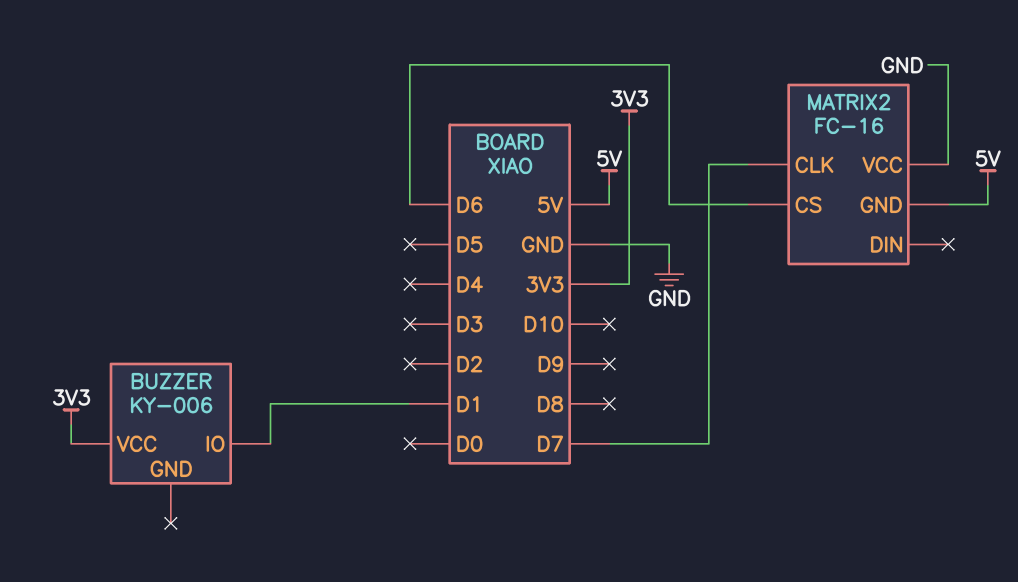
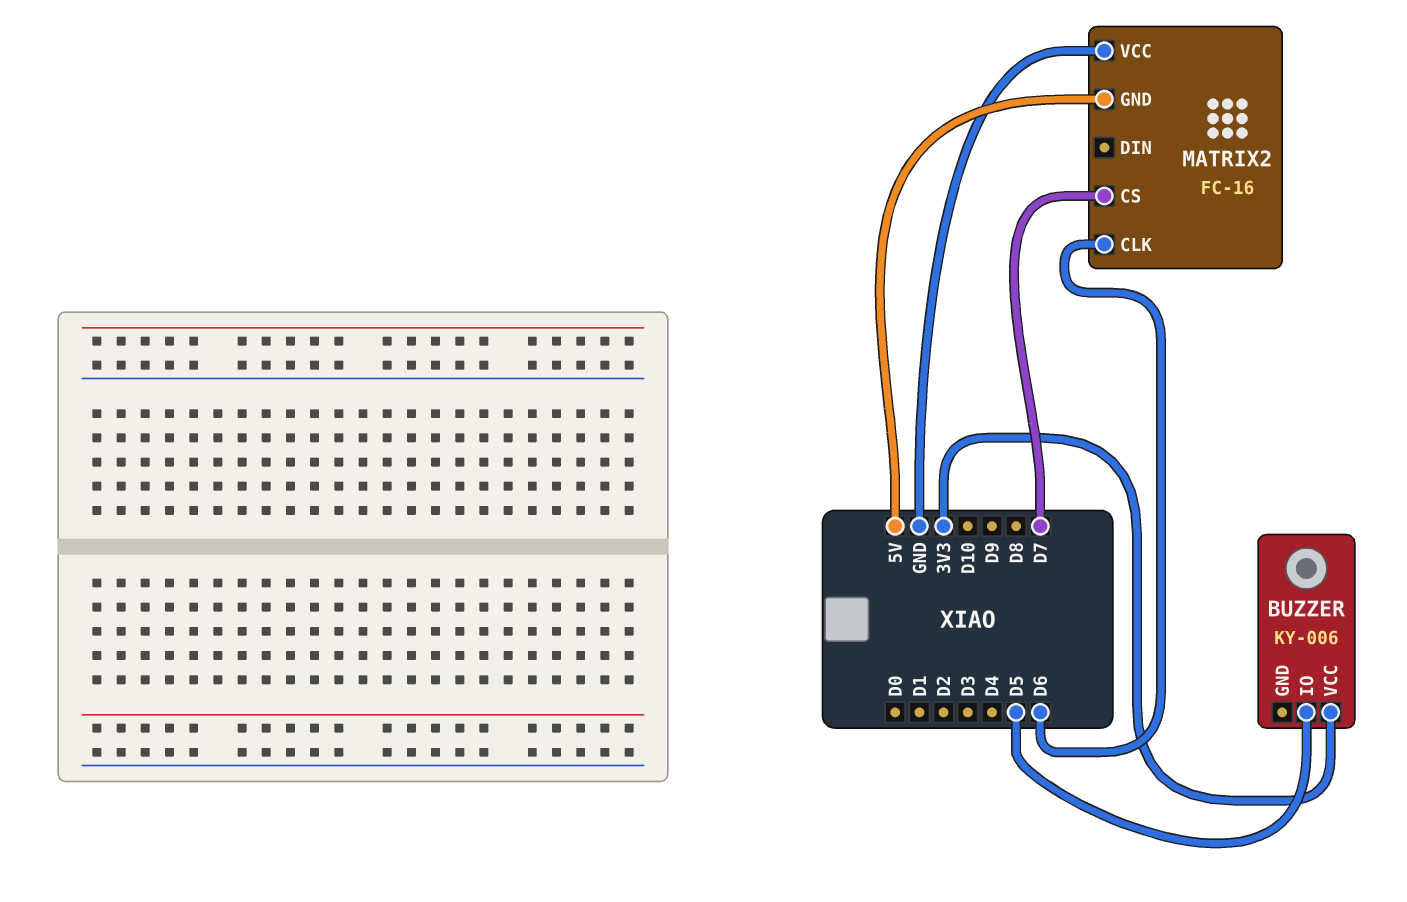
BUZZER pin IO: D1 -> D5
MATRIX2 pin CLK: D7 -> D6
MATRIX2 pin CS: D6 -> D7

